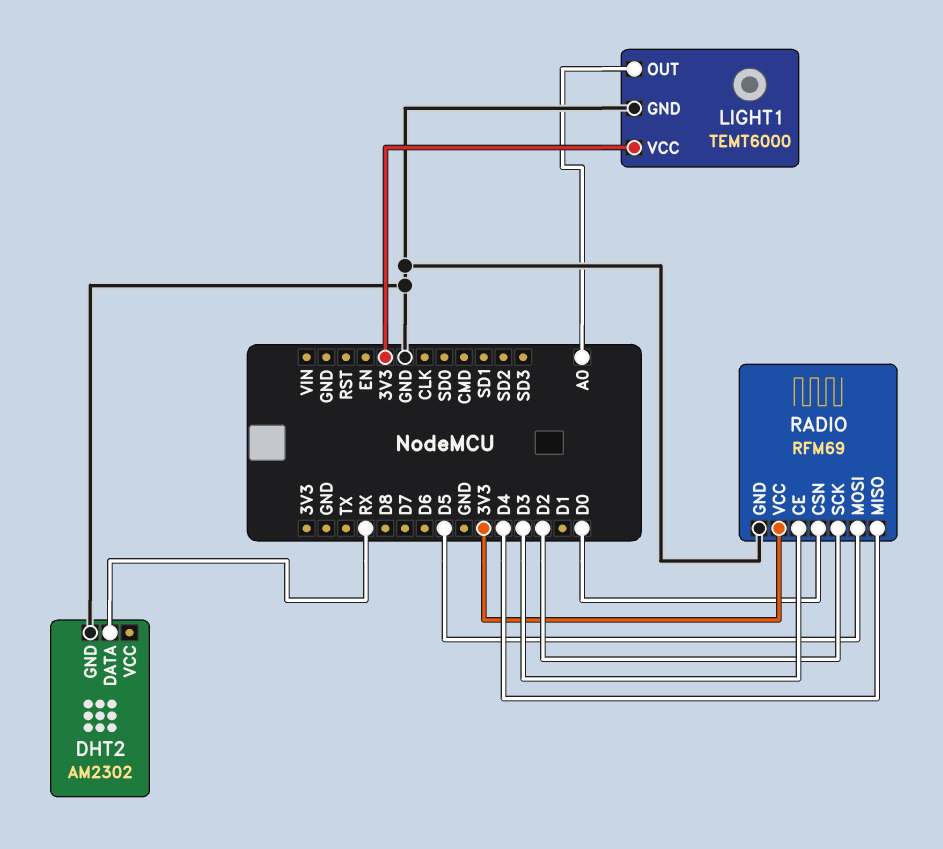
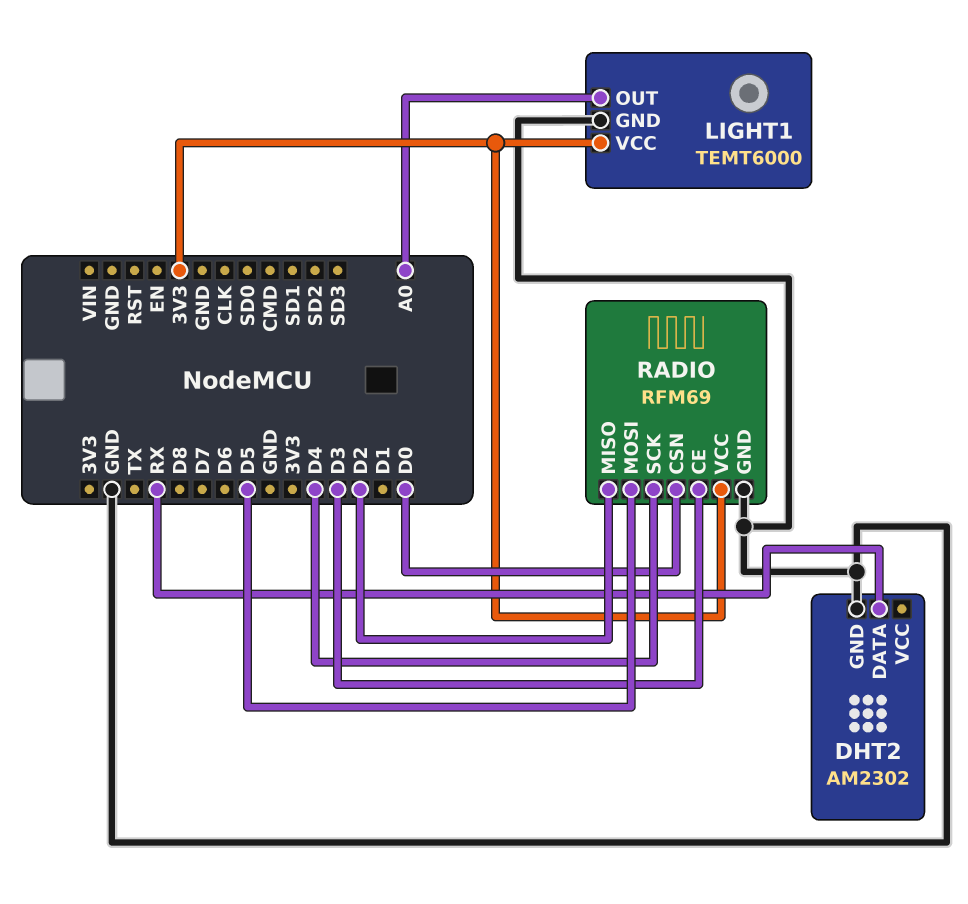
RADIO pin MISO: D4 -> D2
RADIO pin SCK: D2 -> D4

